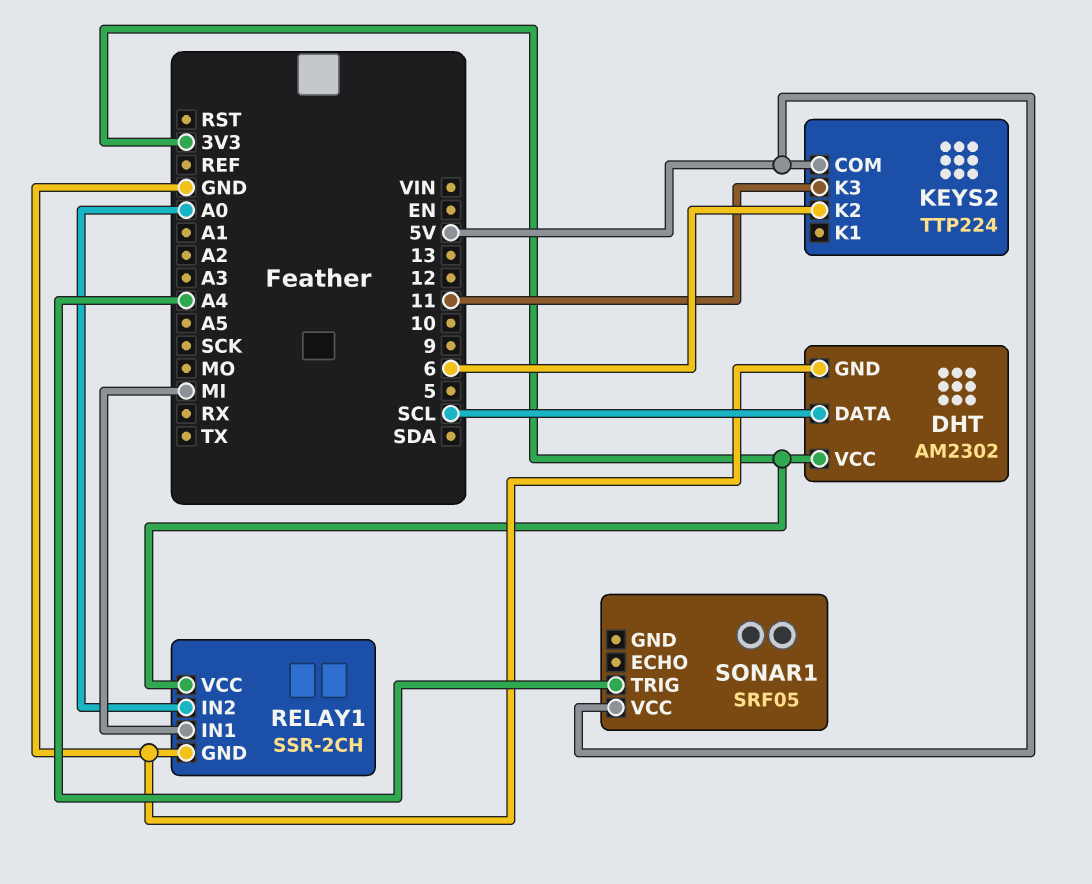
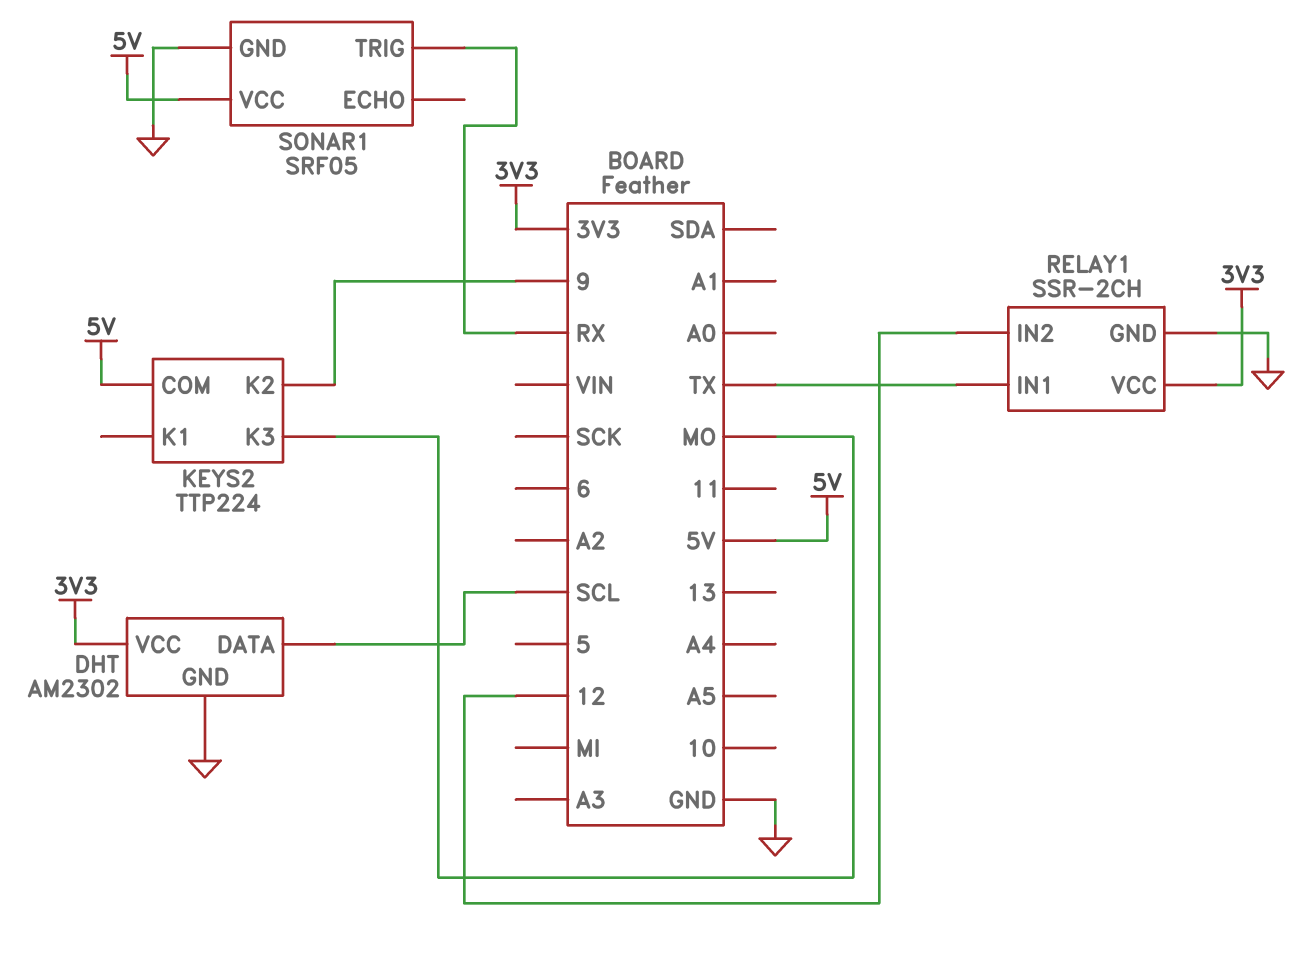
KEYS2 pin K2: 6 -> 9
KEYS2 pin K3: 11 -> MO
RELAY1 pin IN1: MI -> TX
RELAY1 pin IN2: A0 -> 12
SONAR1 pin GND: none -> GND
SONAR1 pin TRIG: A4 -> RX

